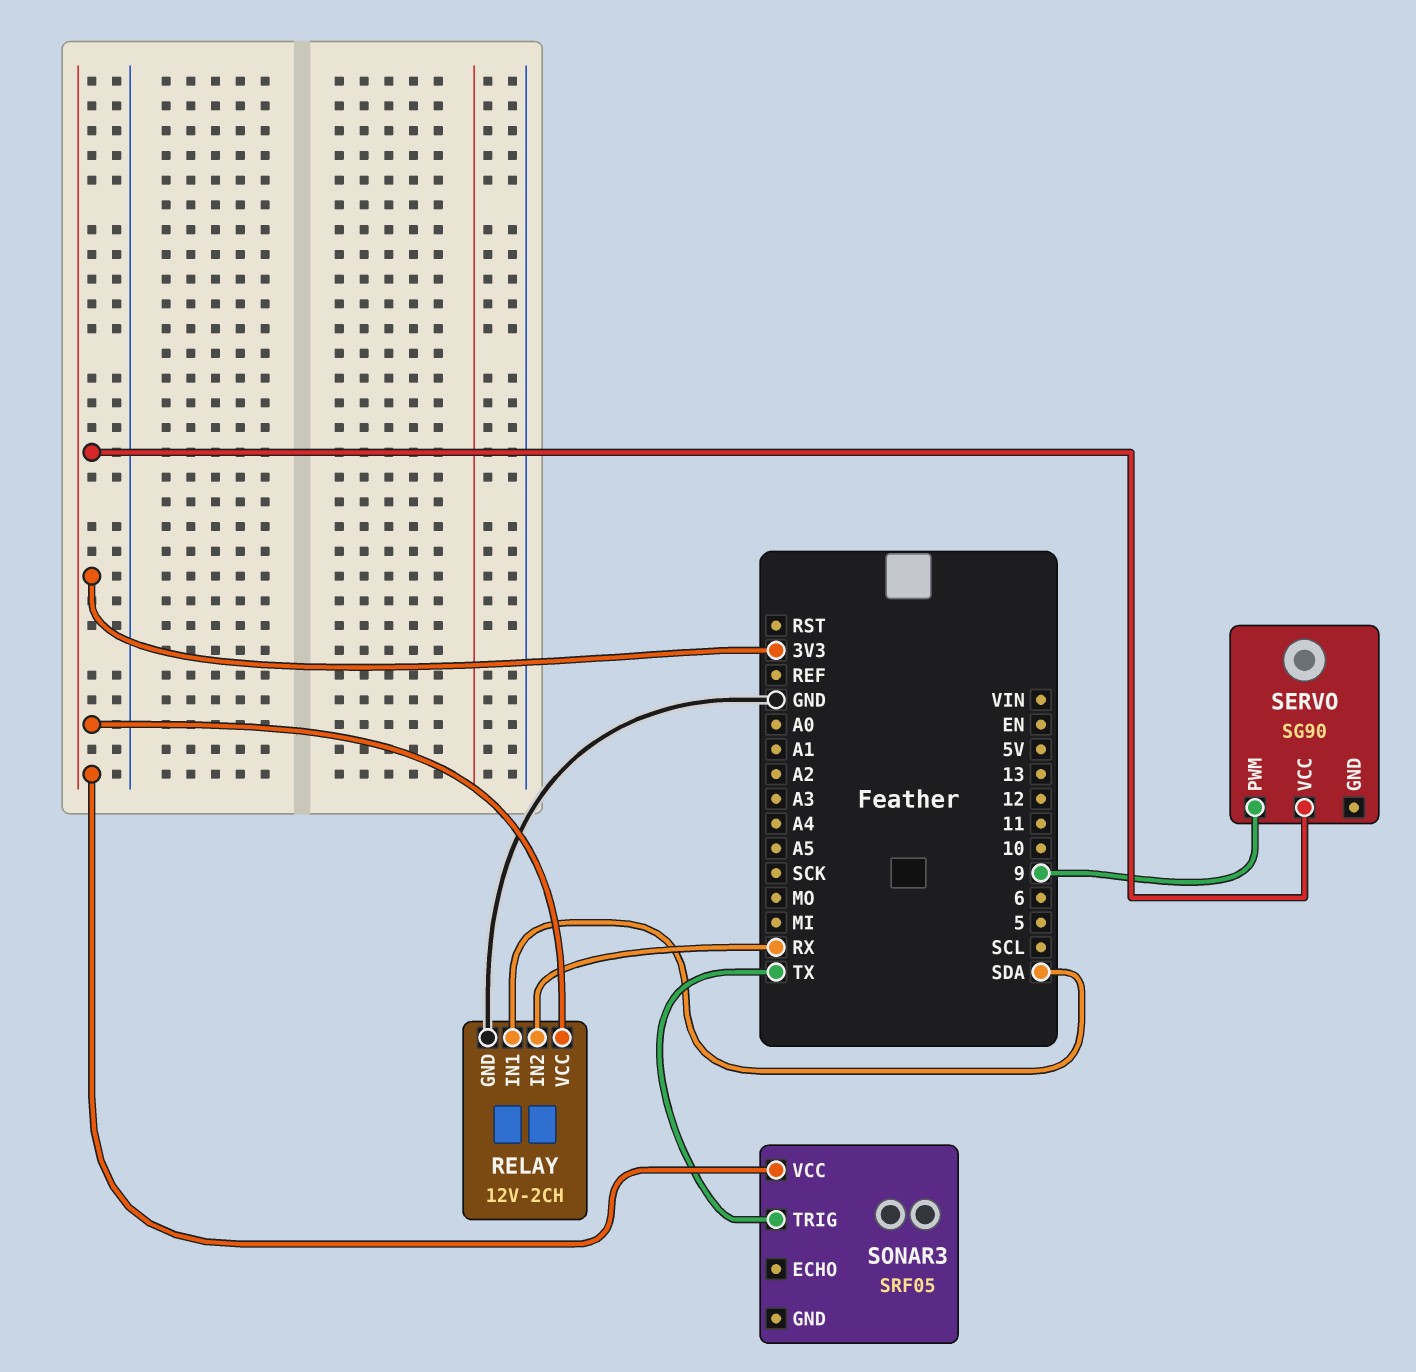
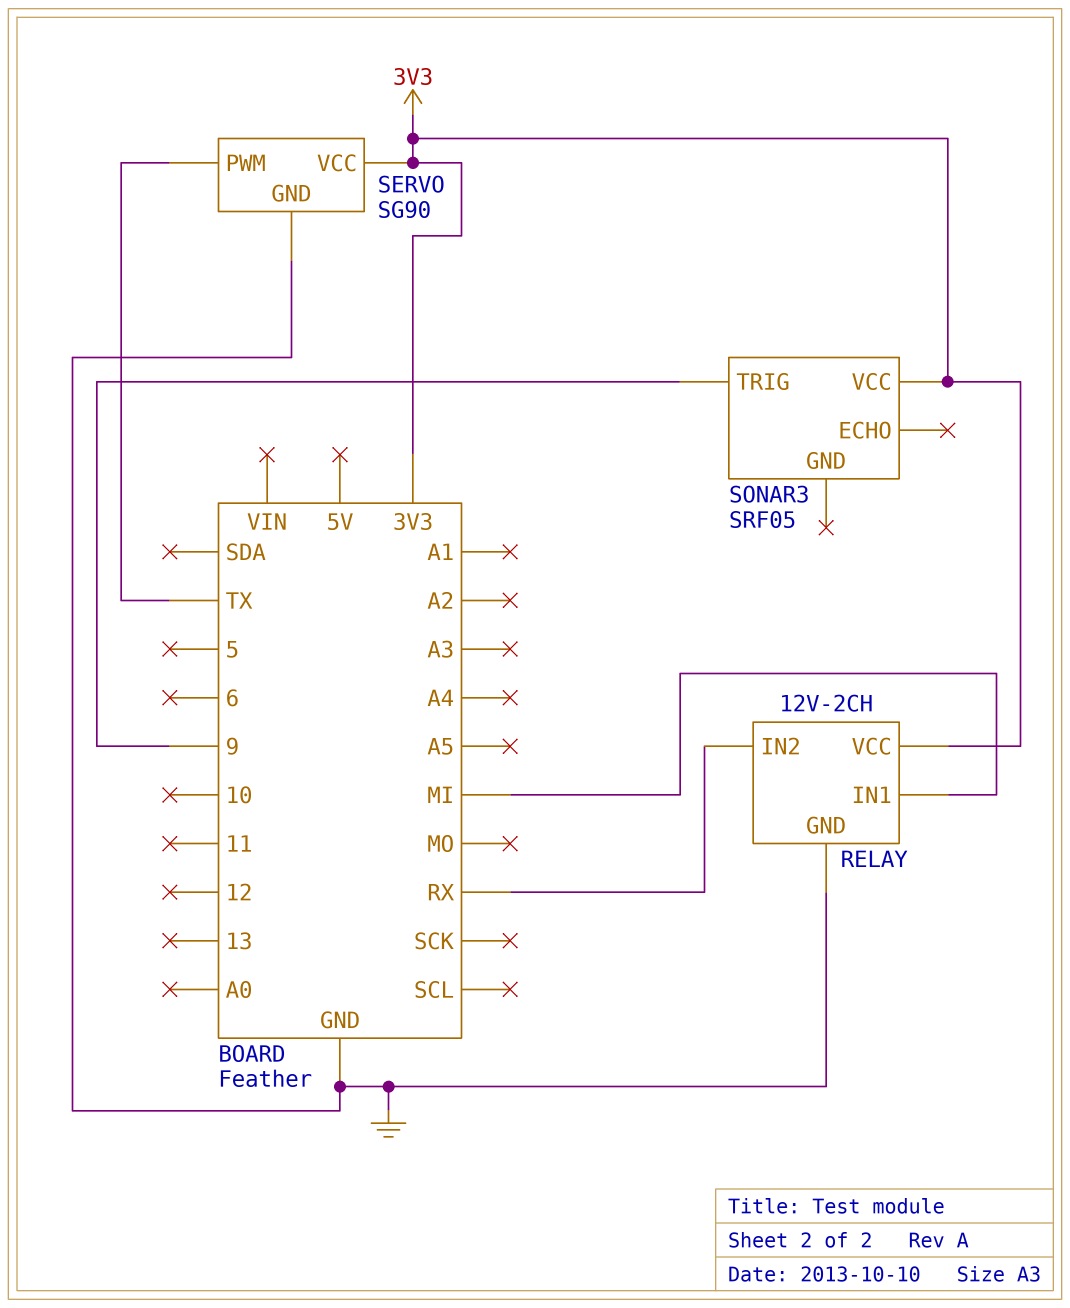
RELAY pin IN1: SDA -> MI
SERVO pin GND: none -> GND
SERVO pin PWM: 9 -> TX
SONAR3 pin TRIG: TX -> 9

